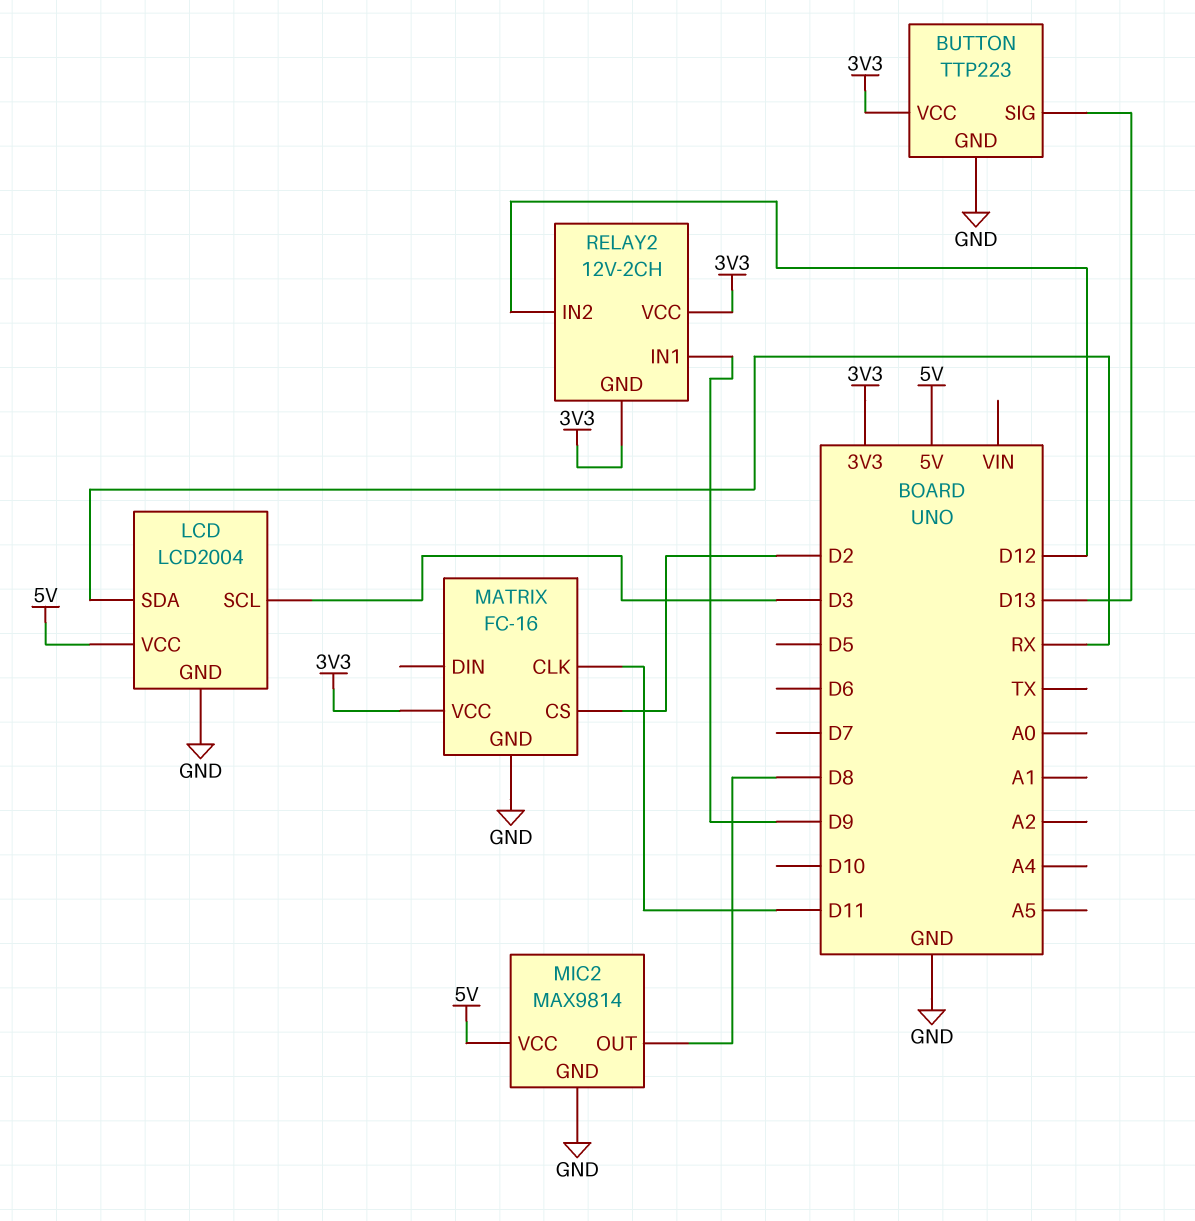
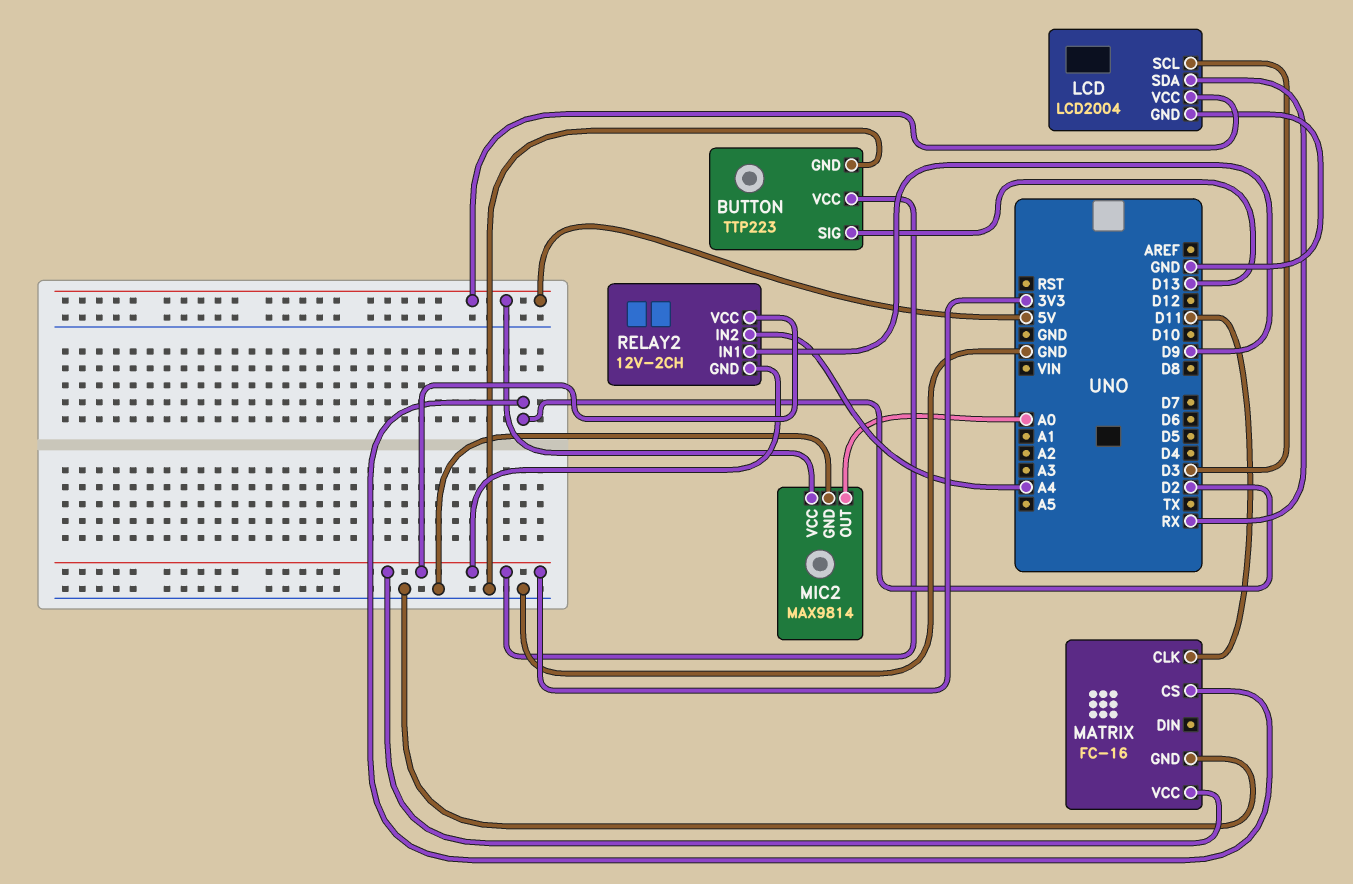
MIC2 pin OUT: D8 -> A0
RELAY2 pin IN2: D12 -> A4

